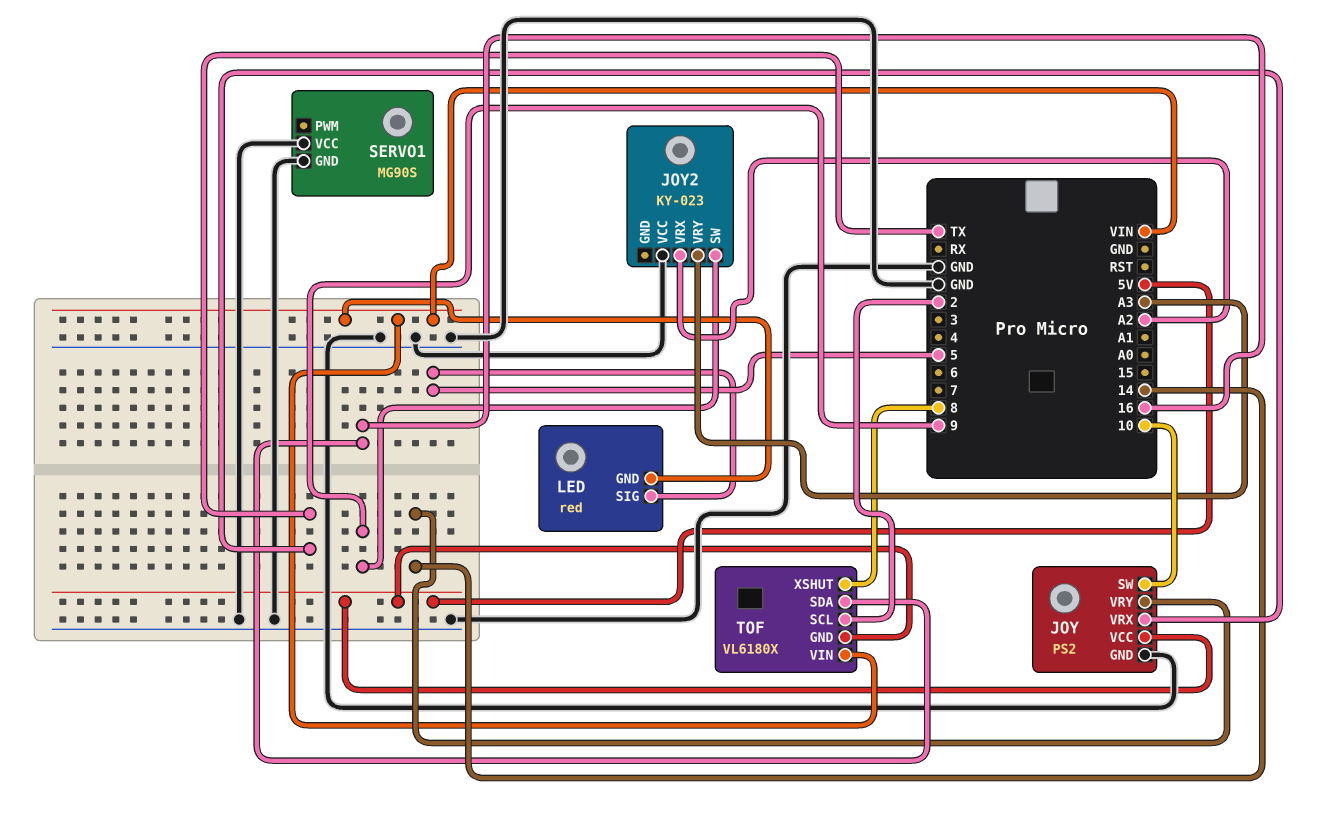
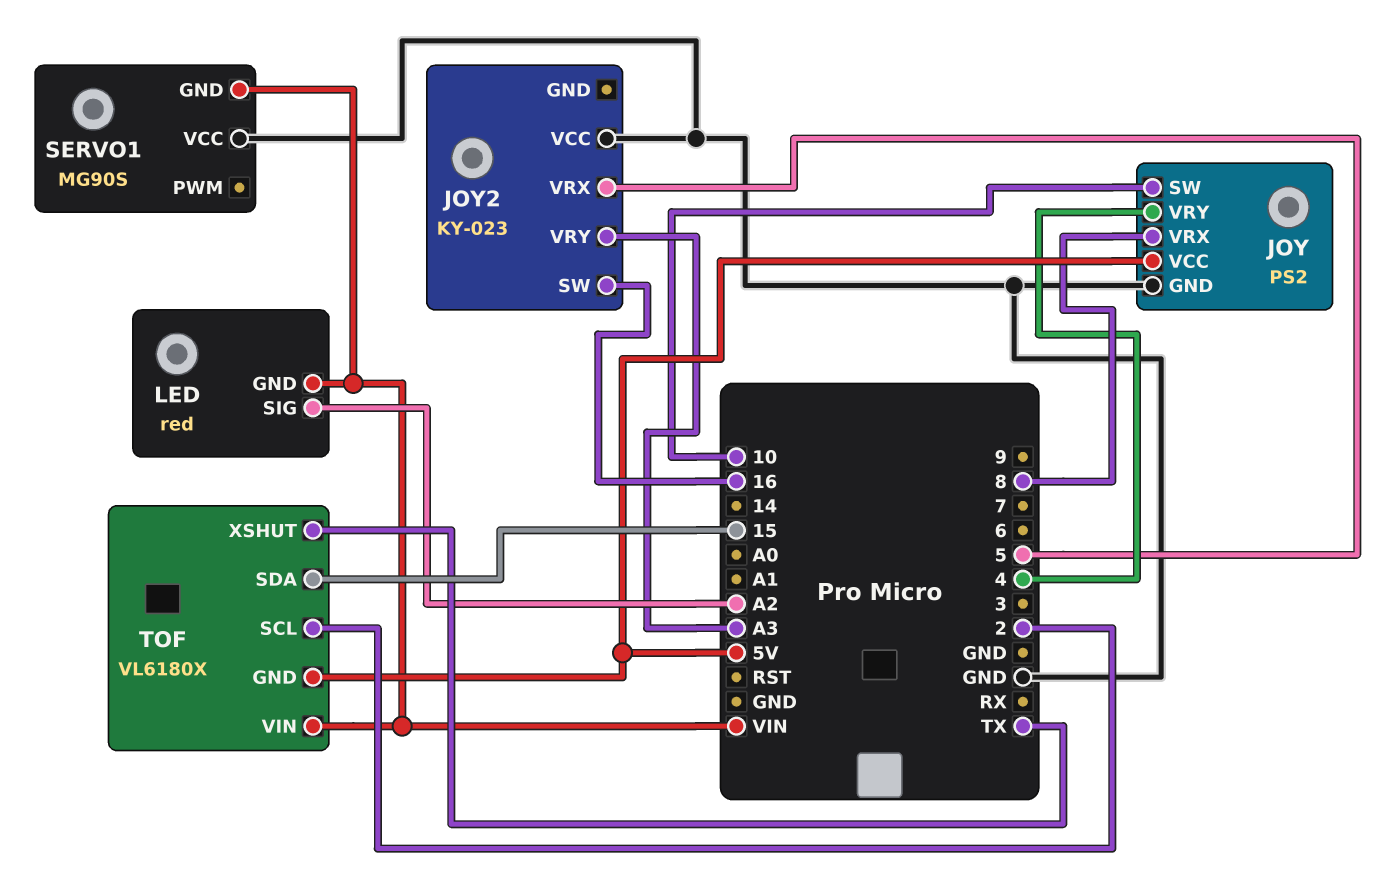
JOY pin VRX: TX -> 8
JOY pin VRY: 14 -> 4
JOY2 pin SW: 9 -> 16
JOY2 pin VRX: A2 -> 5
LED pin SIG: 5 -> A2
SERVO1 pin GND: GND -> VIN
TOF pin SDA: 16 -> 15
TOF pin XSHUT: 8 -> TX

